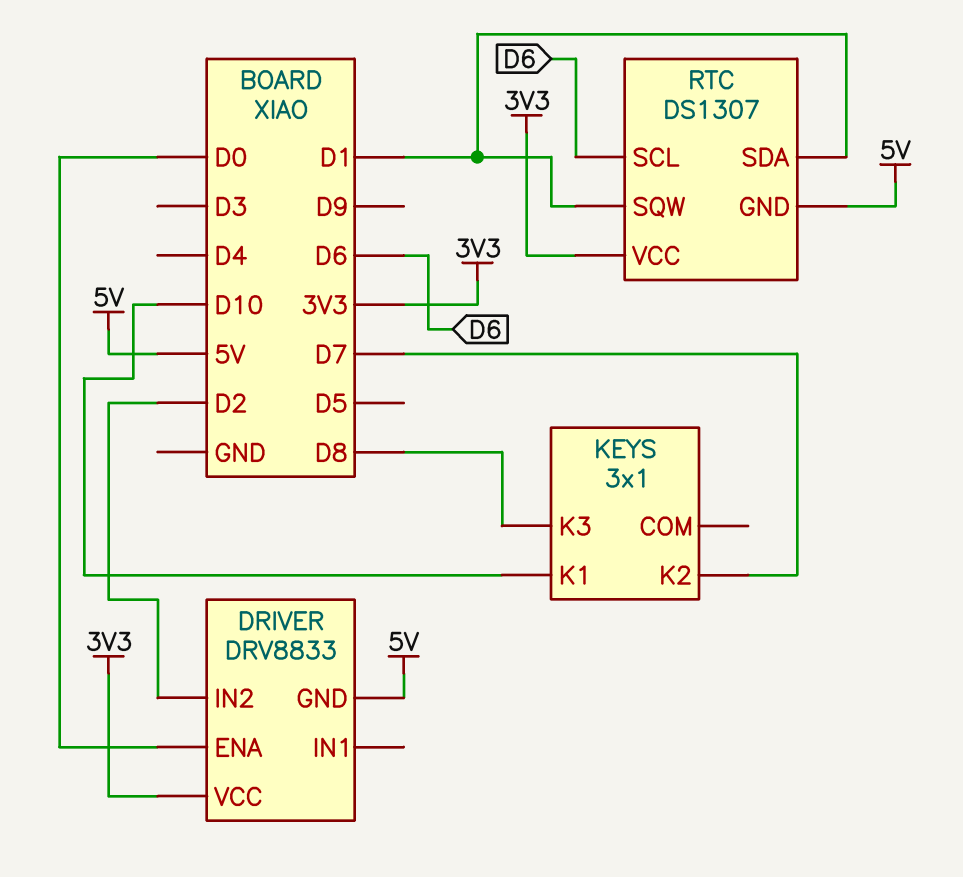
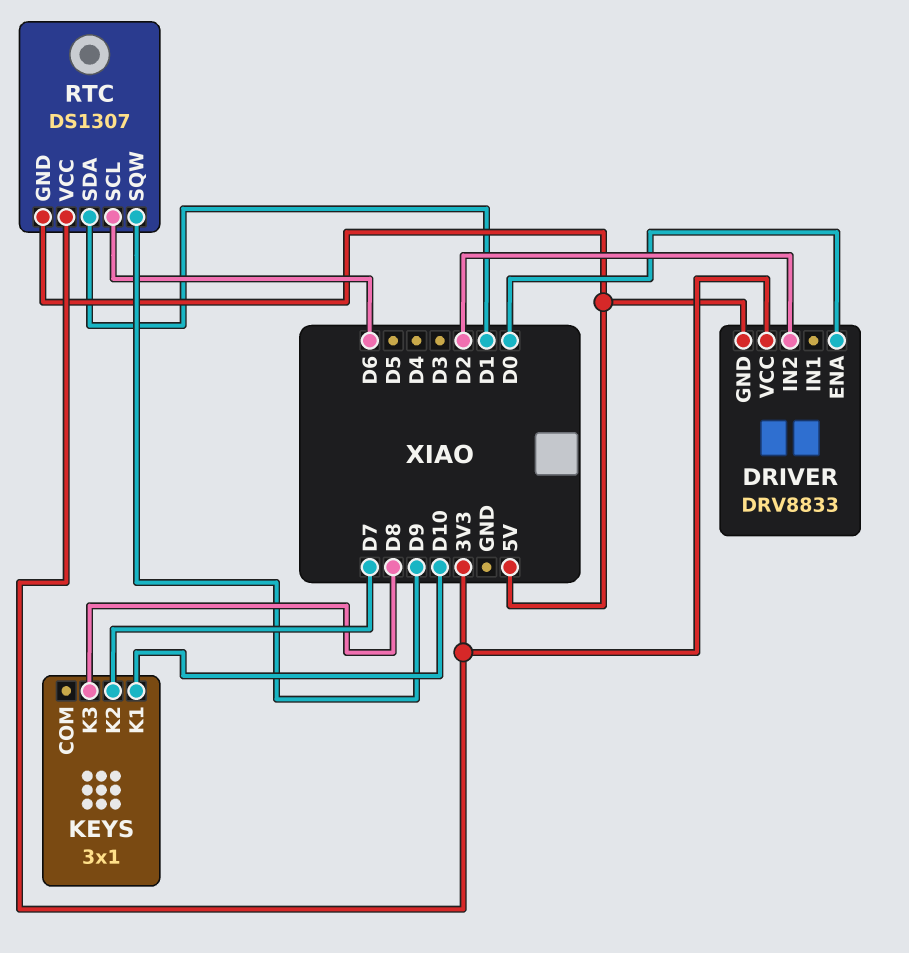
RTC pin SQW: D1 -> D9

